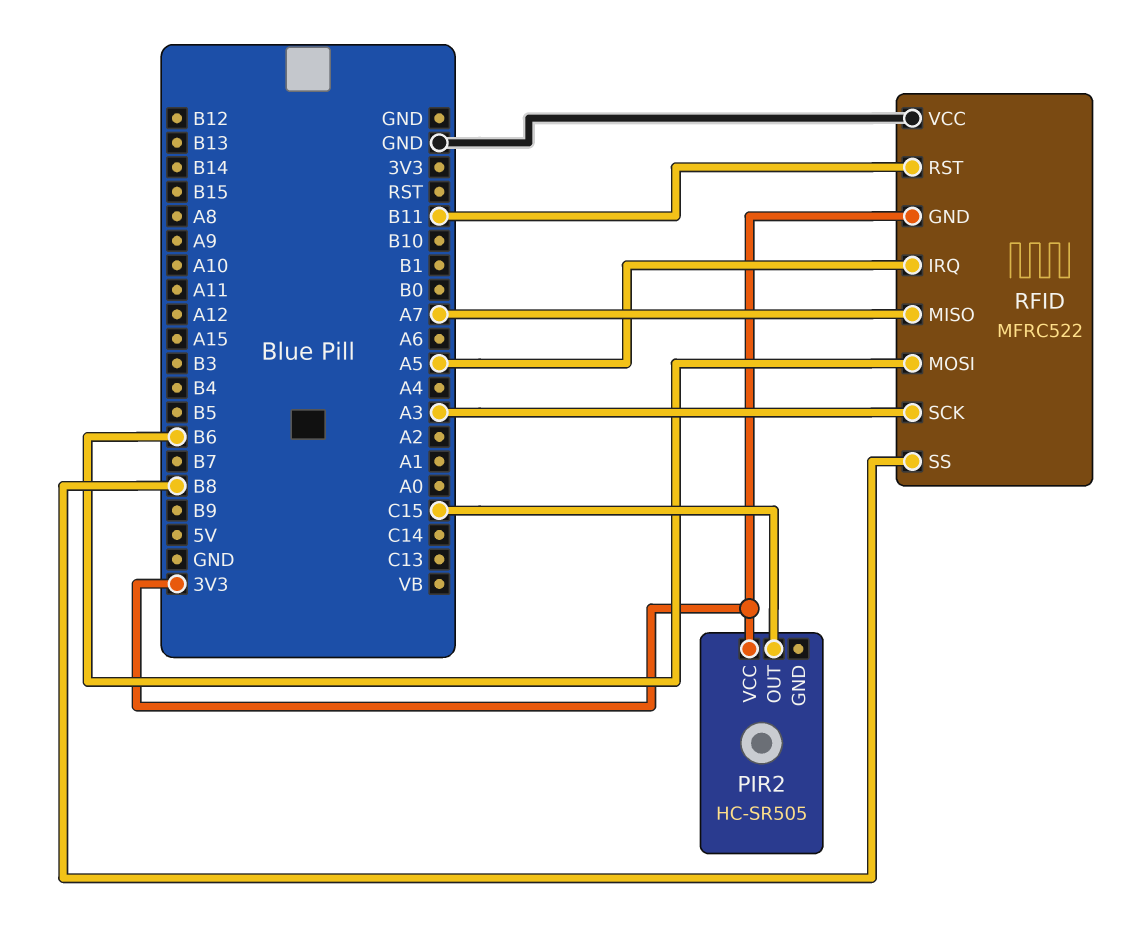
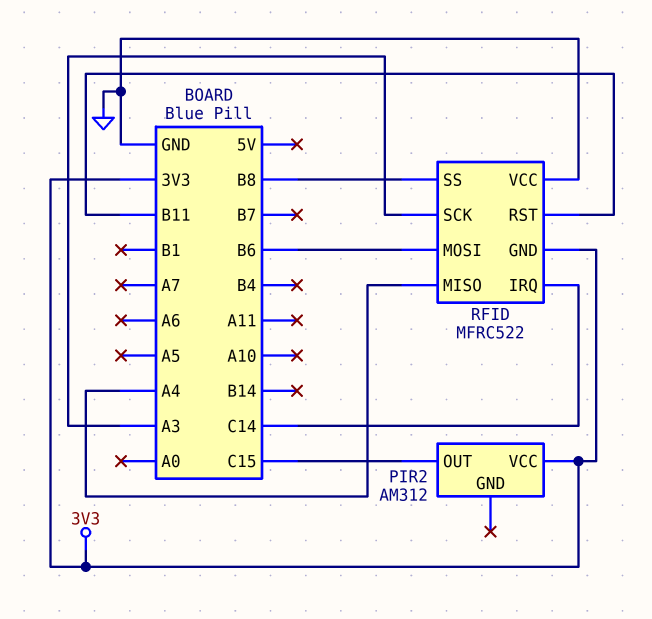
PIR2: HC-SR505 -> AM312
RFID pin IRQ: A5 -> C14
RFID pin MISO: A7 -> A4

